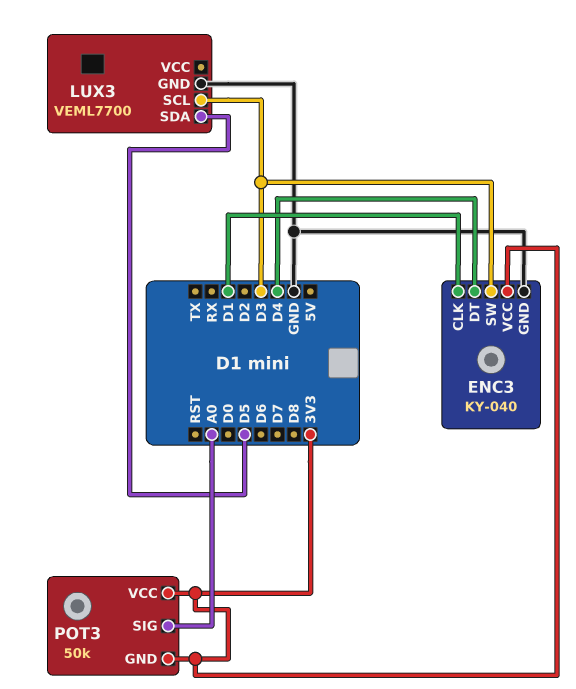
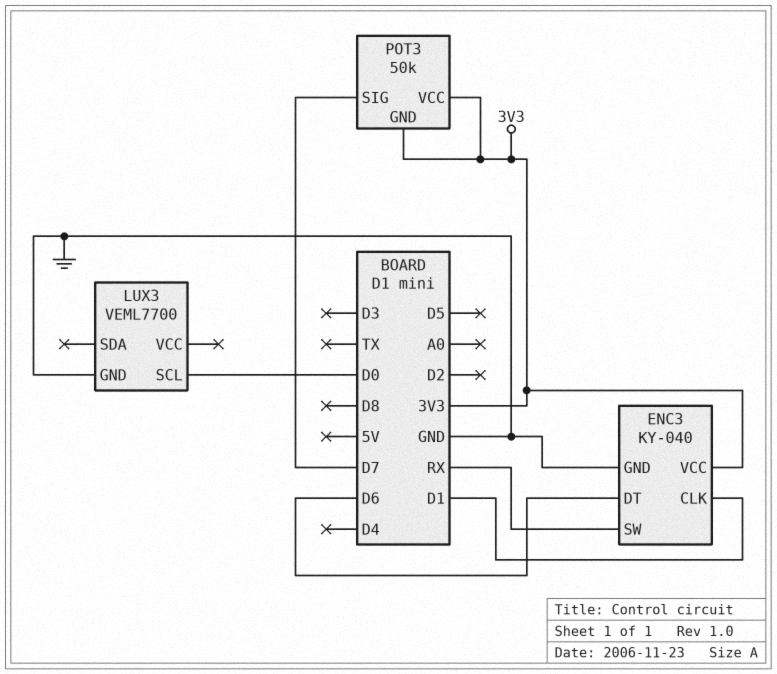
ENC3 pin DT: D4 -> D6
ENC3 pin SW: D3 -> RX
LUX3 pin SCL: D3 -> D0
LUX3 pin SDA: D5 -> none
POT3 pin SIG: A0 -> D7

